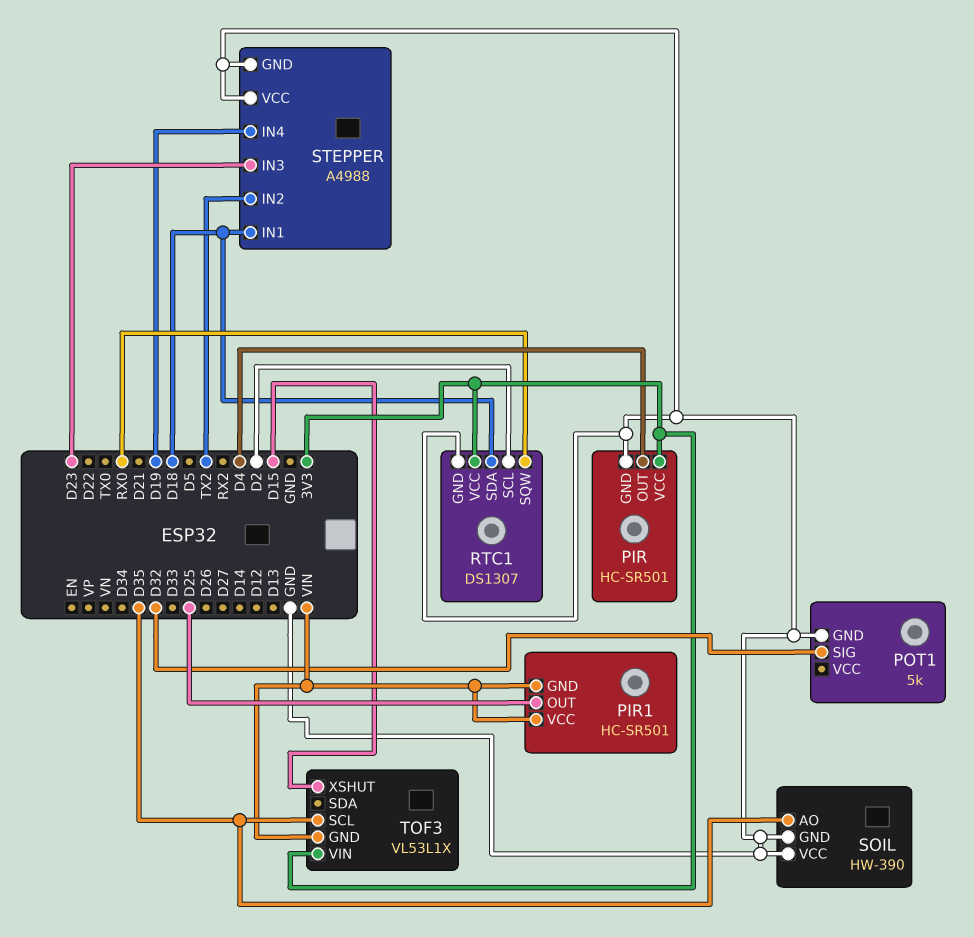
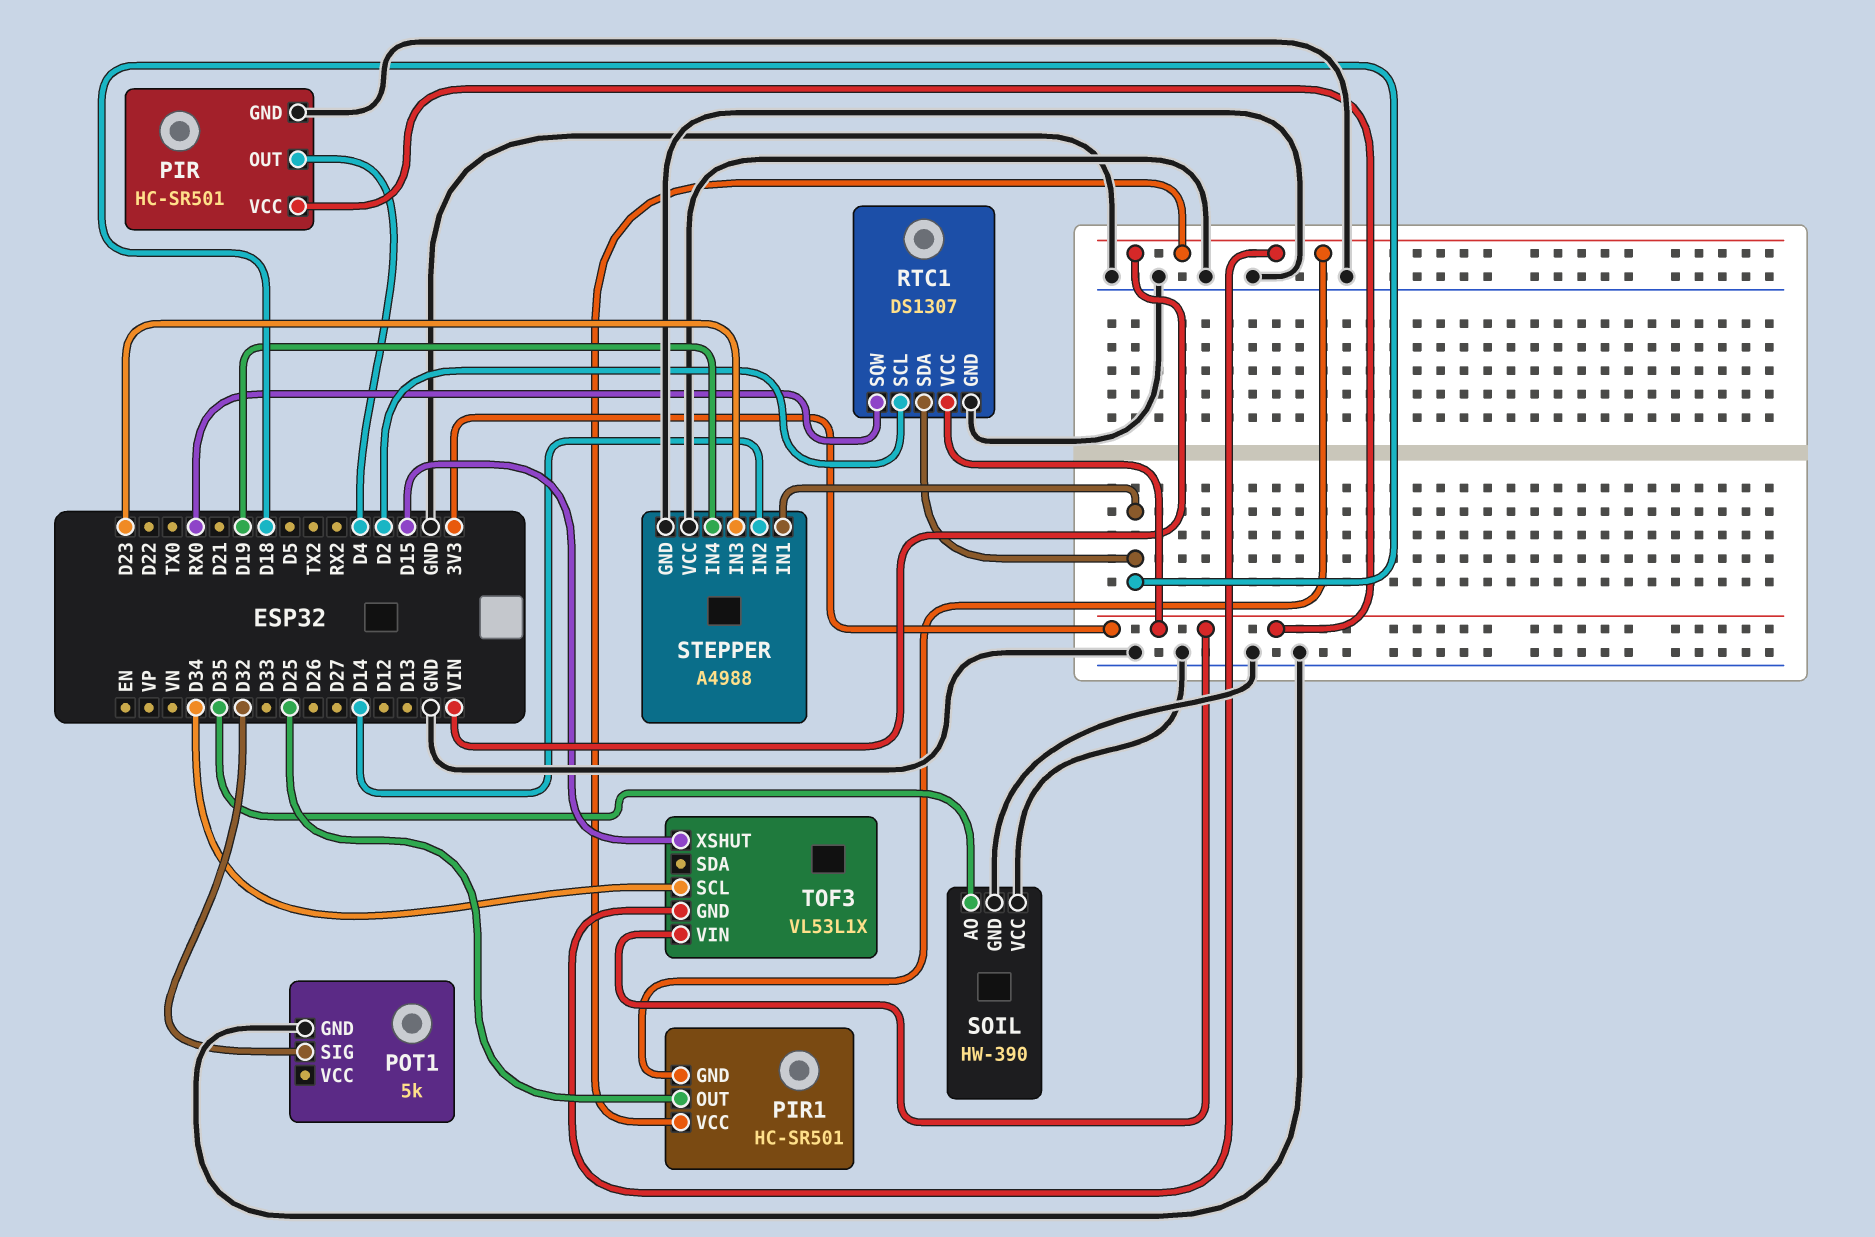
STEPPER pin IN2: TX2 -> D14
TOF3 pin SCL: D35 -> D34

